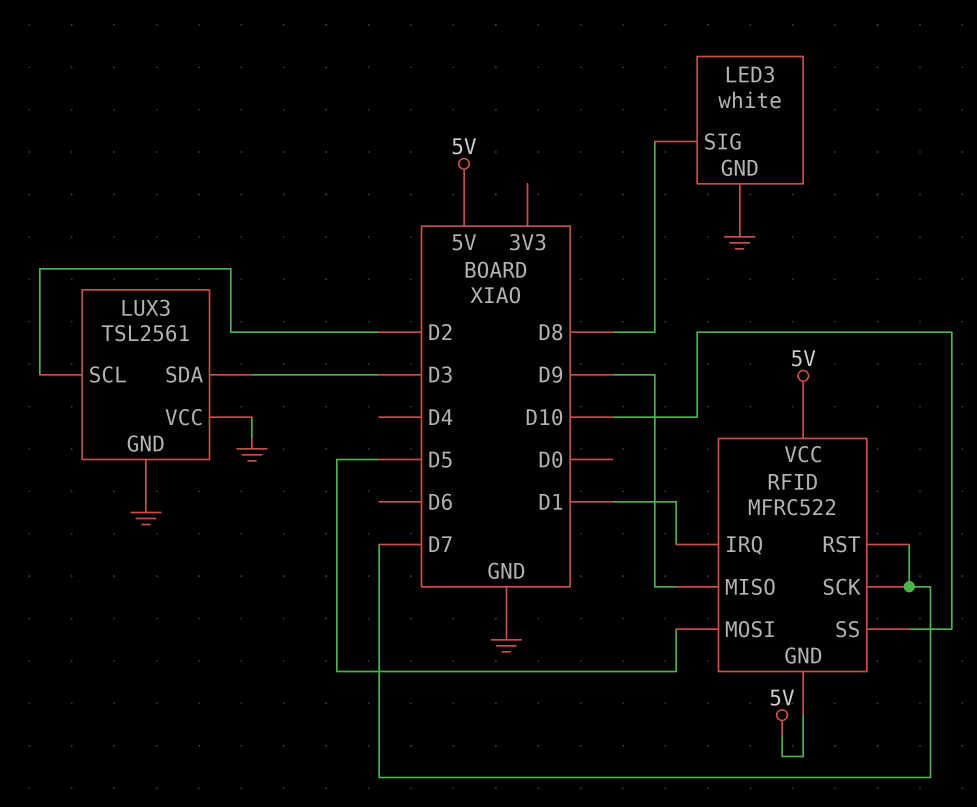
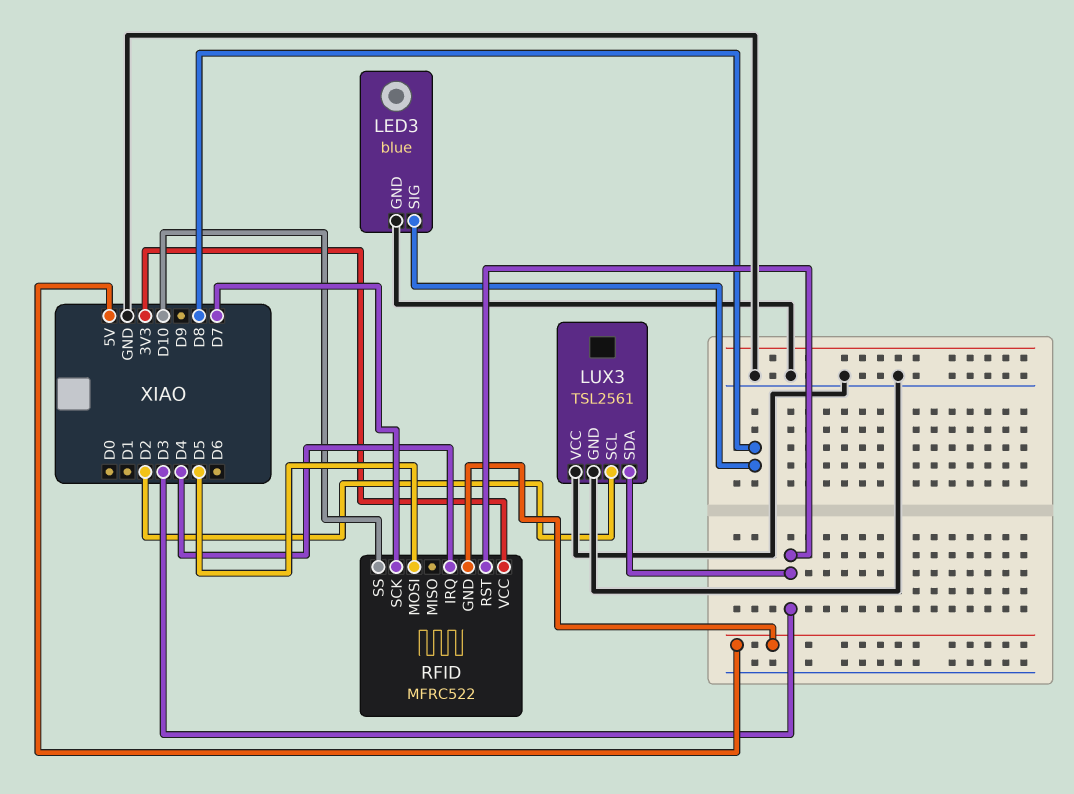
LED3: white -> blue
RFID pin IRQ: D1 -> D4
RFID pin MISO: D9 -> none
RFID pin RST: D7 -> D3
RFID pin VCC: 5V -> 3V3

